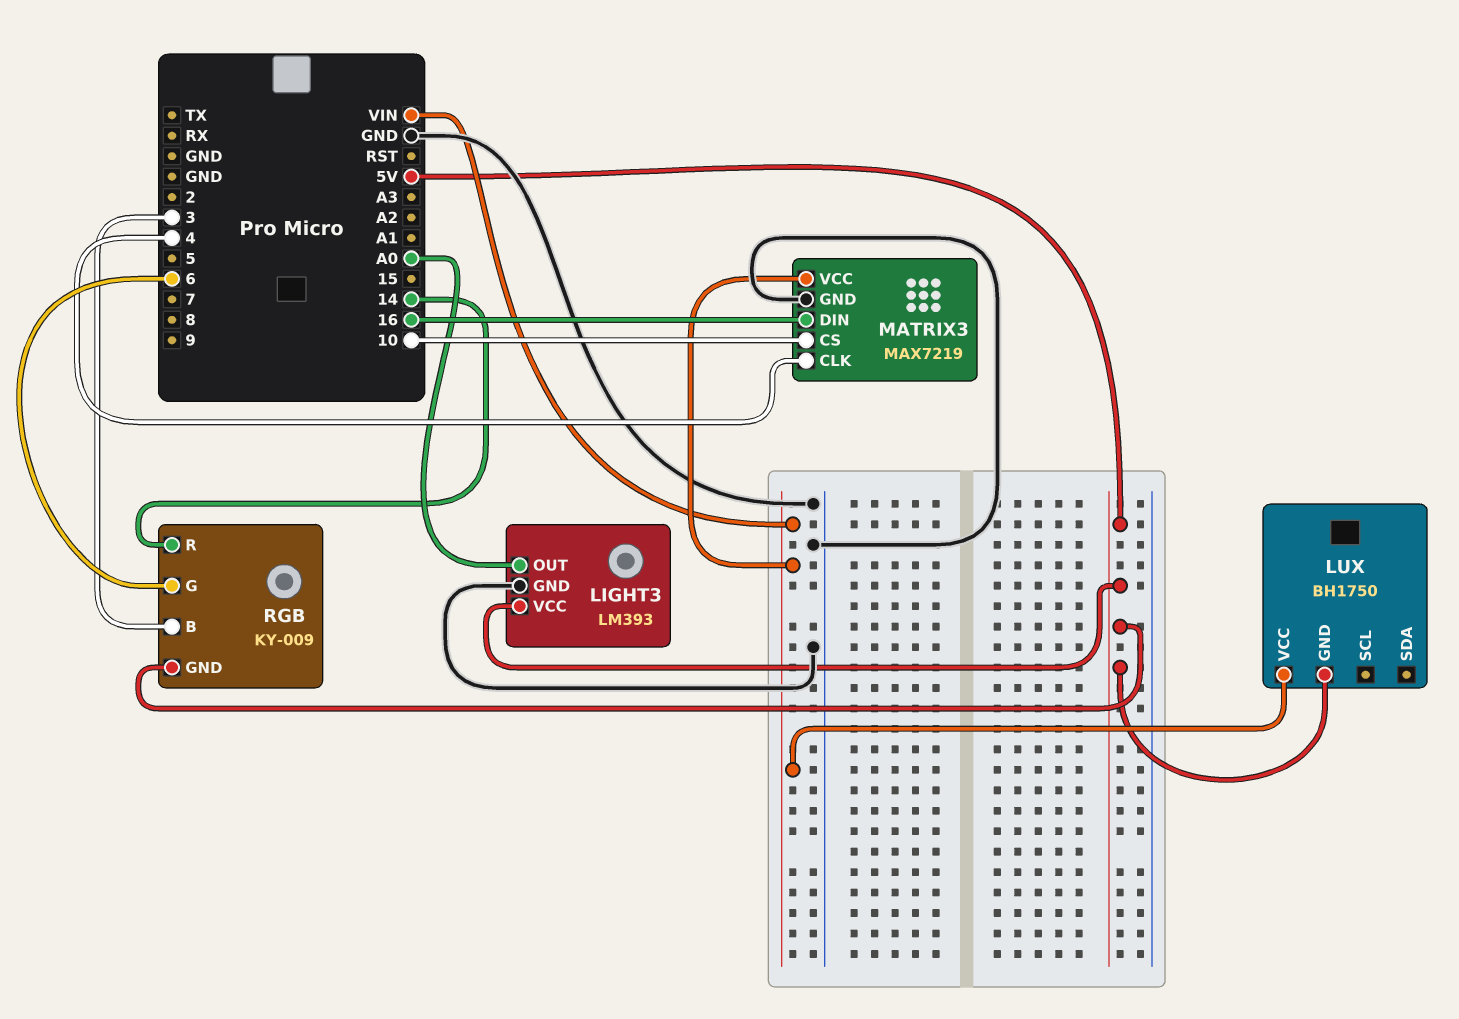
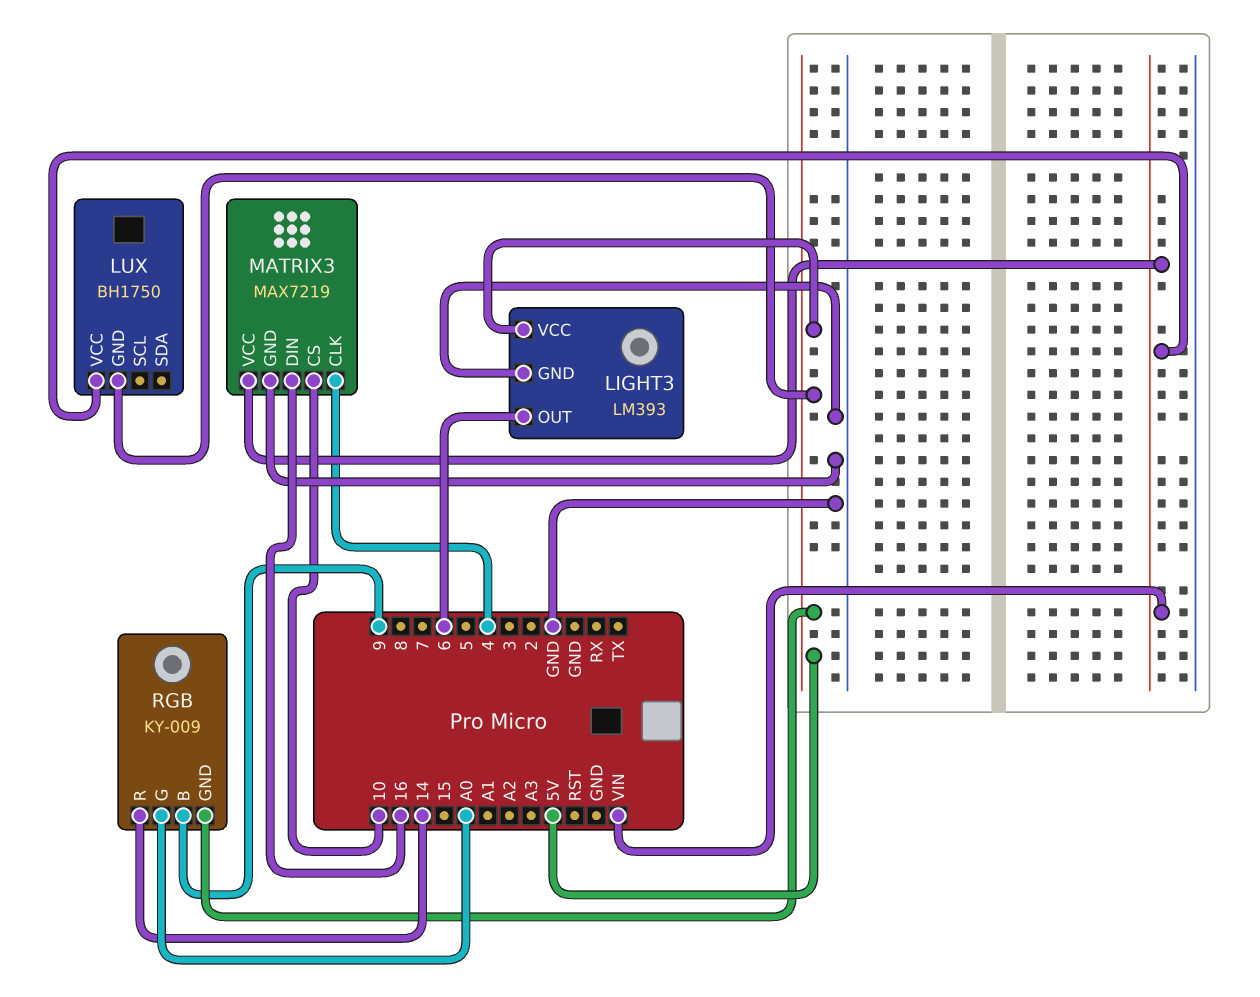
LIGHT3 pin OUT: A0 -> 6
RGB pin B: 3 -> 9
RGB pin G: 6 -> A0

